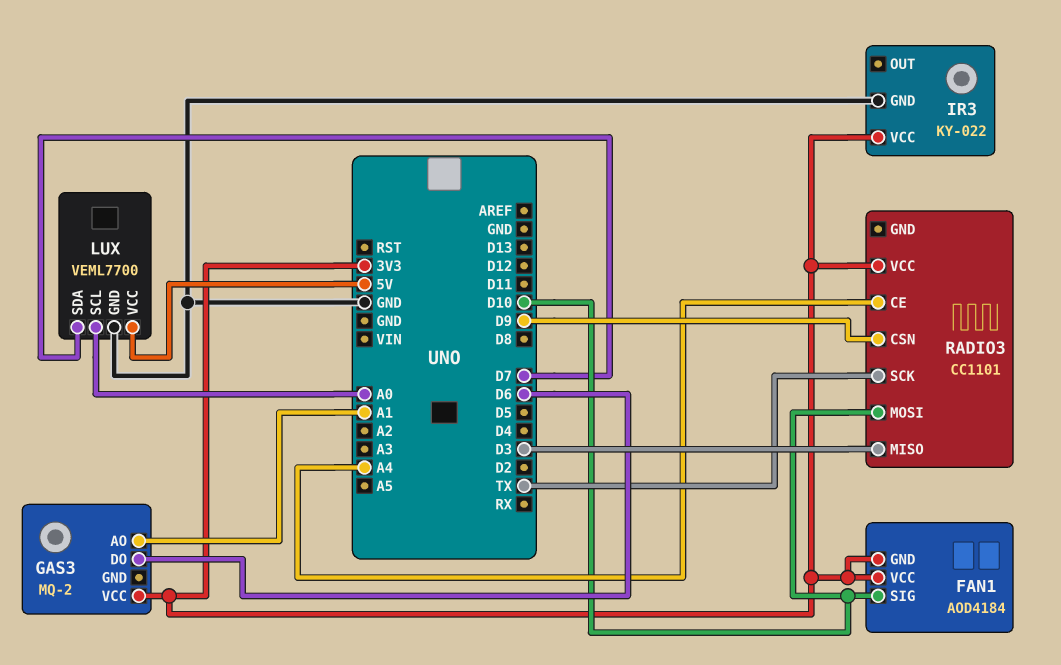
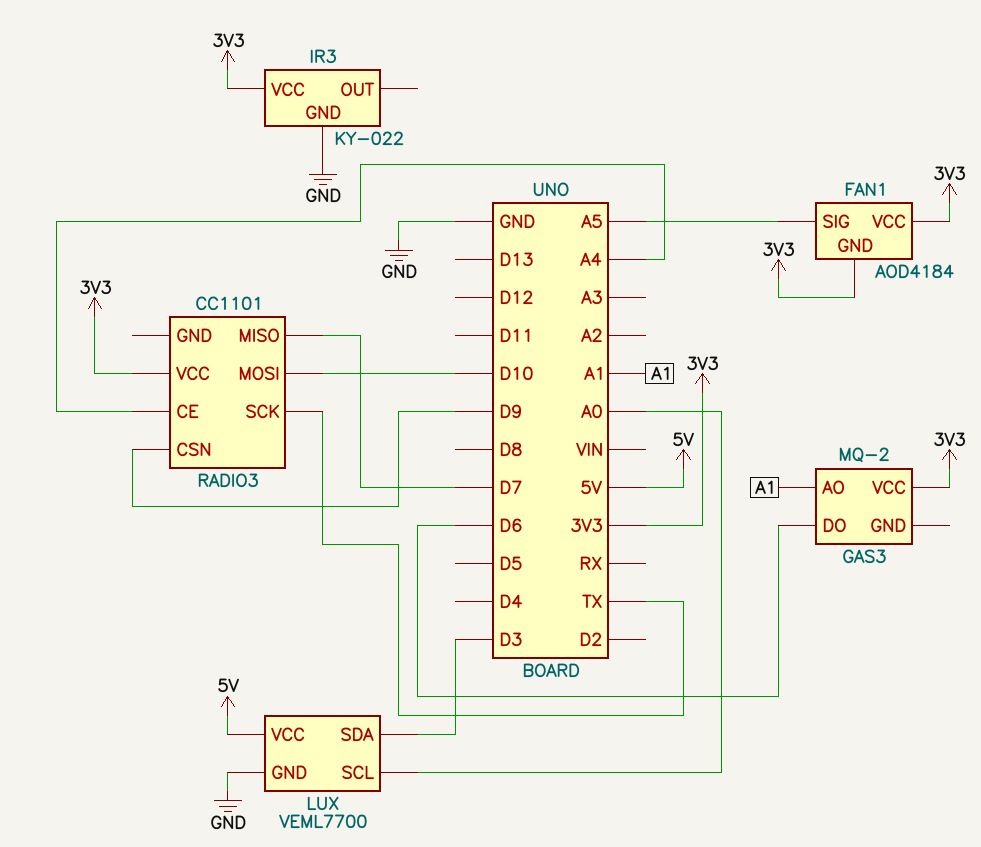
FAN1 pin SIG: D10 -> A5
LUX pin SDA: D7 -> D3
RADIO3 pin MISO: D3 -> D7

